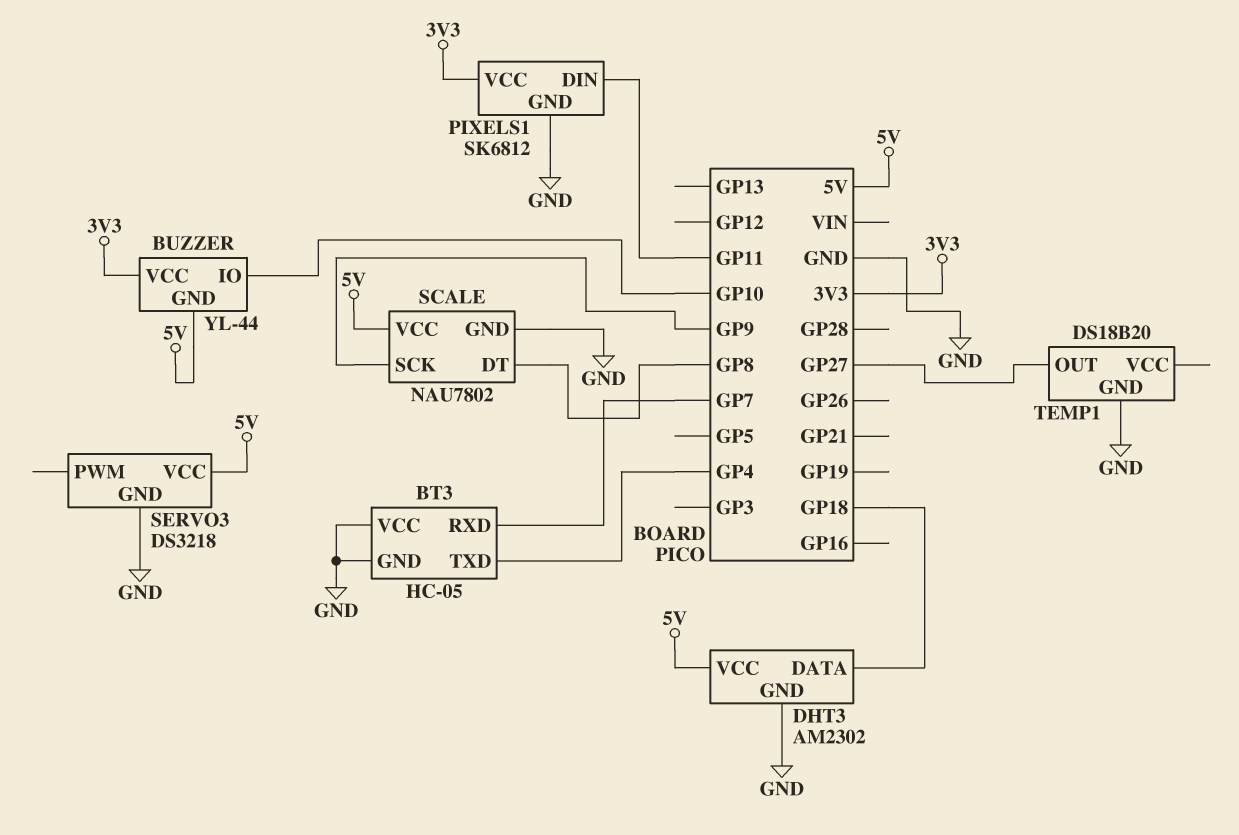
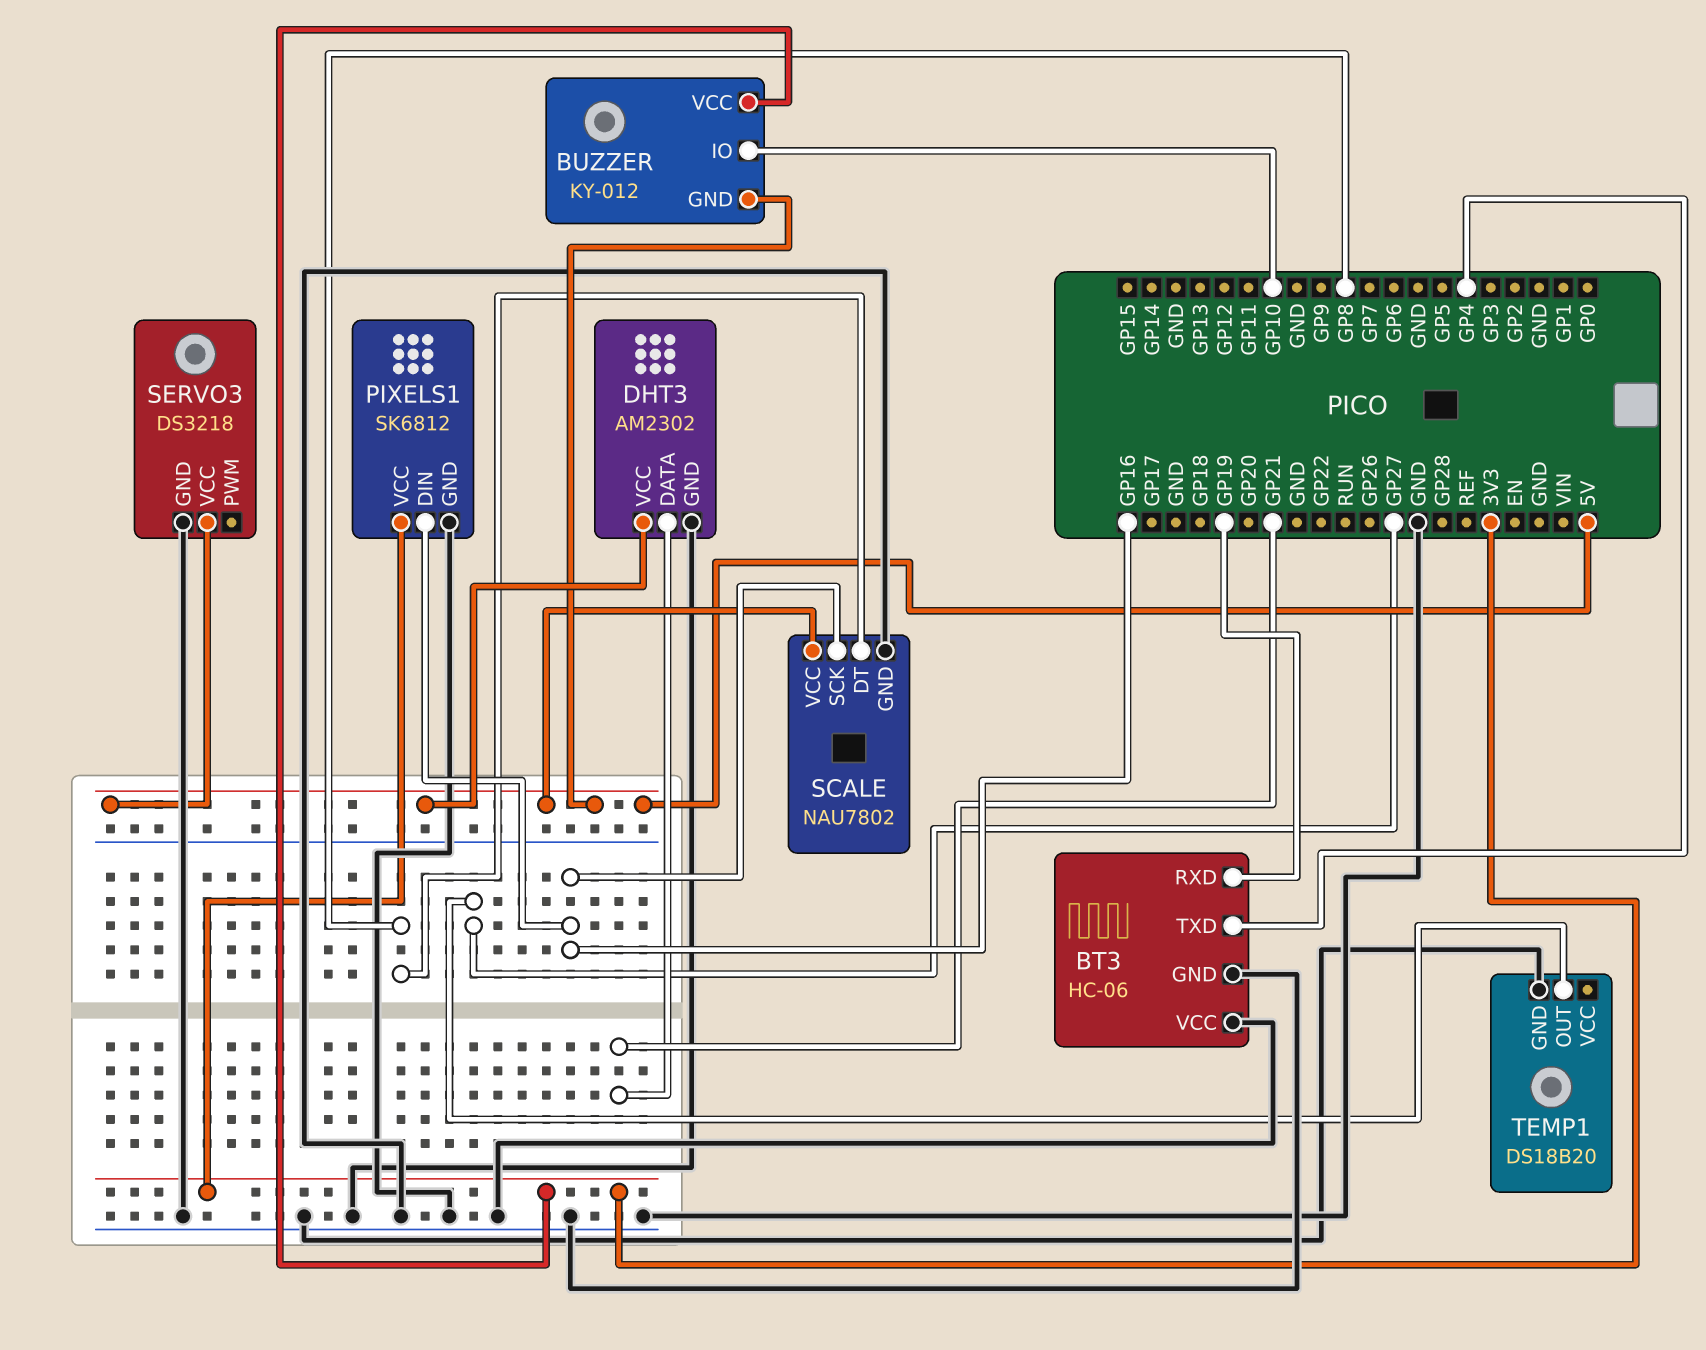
BT3: HC-05 -> HC-06
BT3 pin RXD: GP7 -> GP19
BUZZER: YL-44 -> KY-012
DHT3 pin DATA: GP18 -> GP21
PIXELS1 pin DIN: GP11 -> GP16
SCALE pin SCK: GP9 -> GP16

